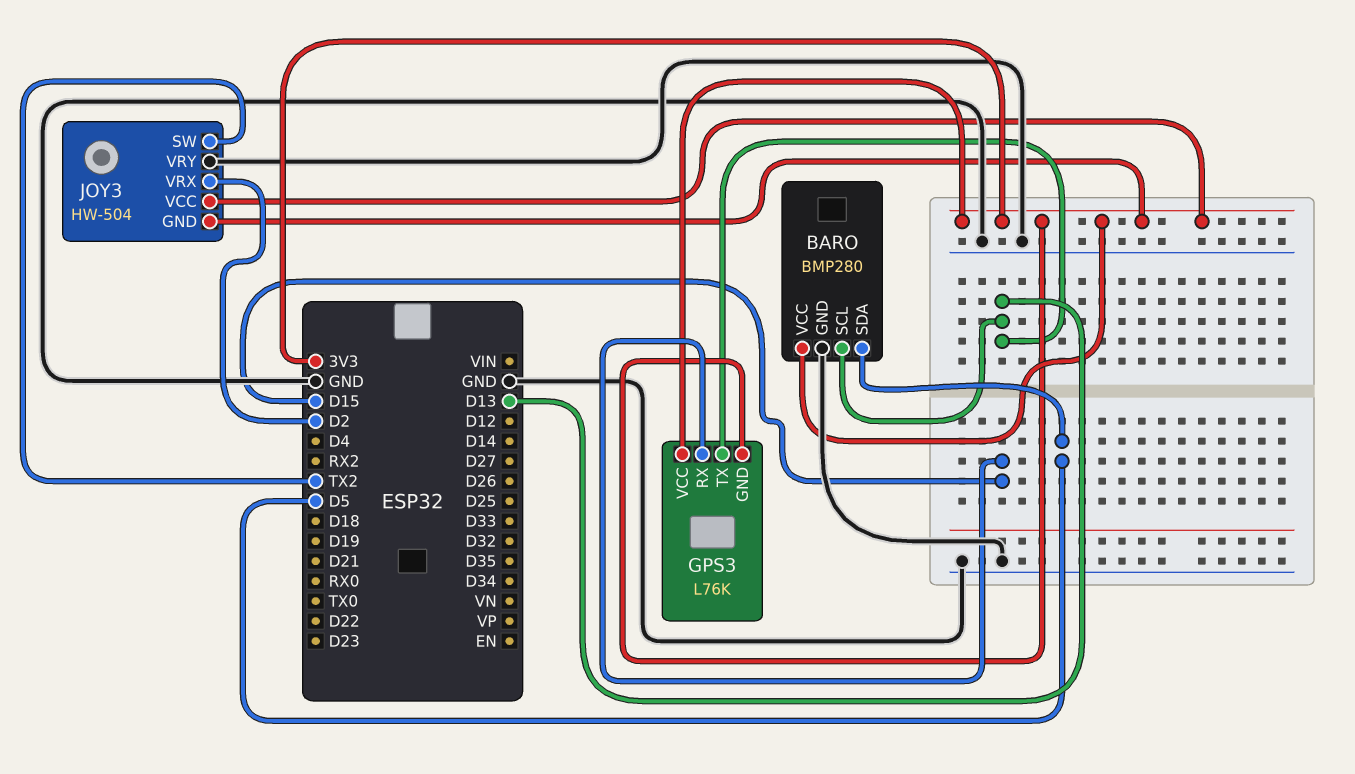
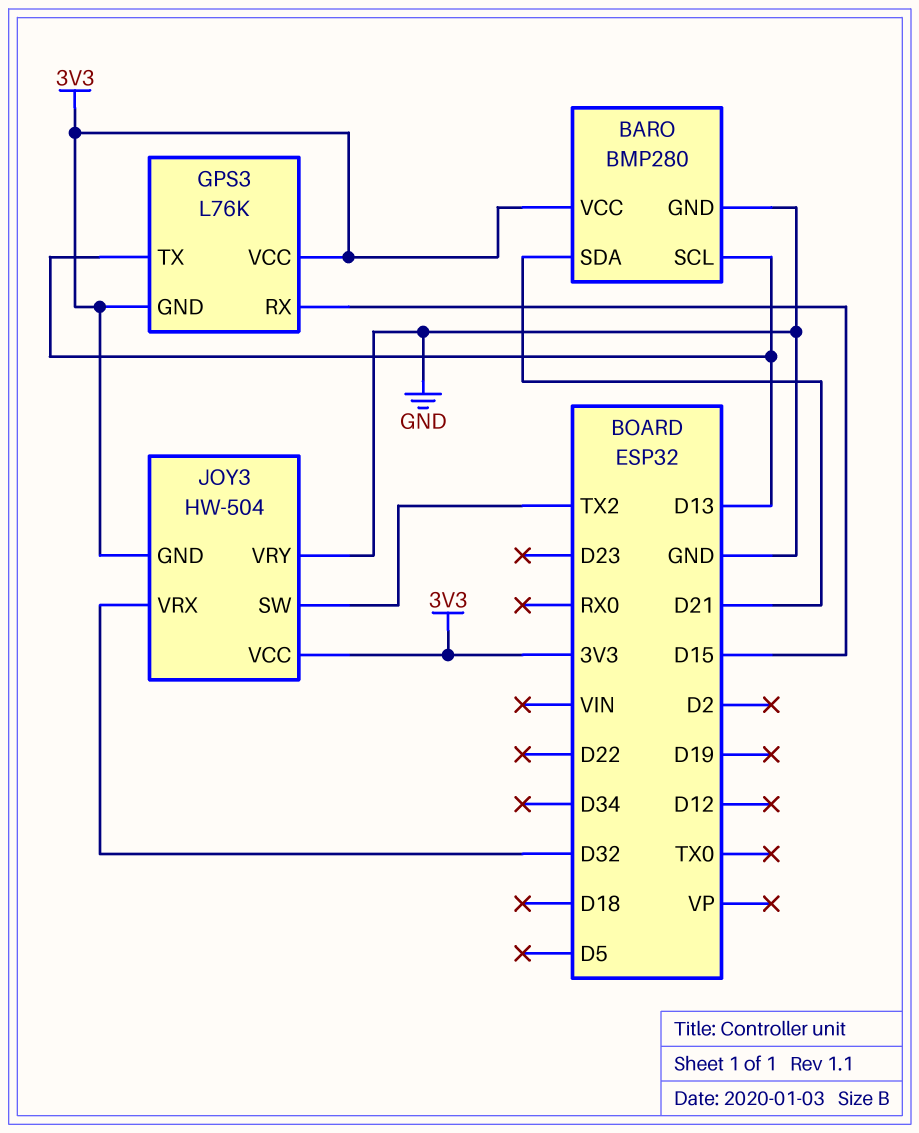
BARO pin SDA: D5 -> D21
JOY3 pin VRX: D2 -> D32

